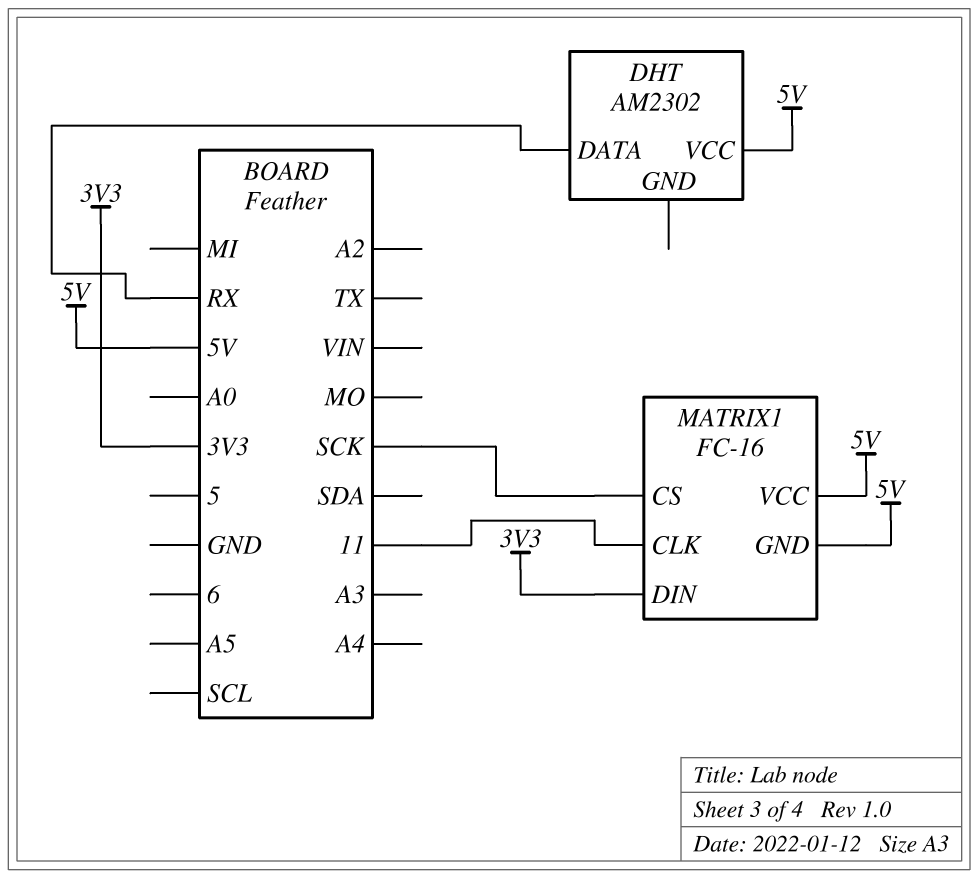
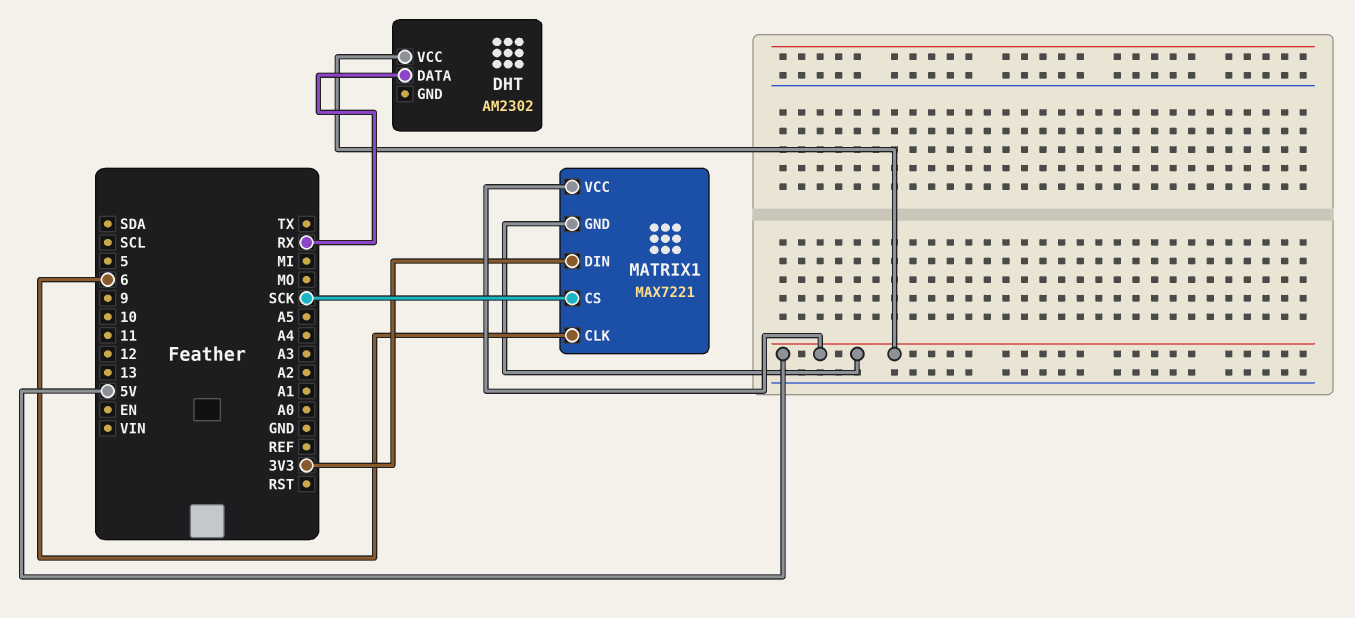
MATRIX1: FC-16 -> MAX7221
MATRIX1 pin CLK: 11 -> 6

